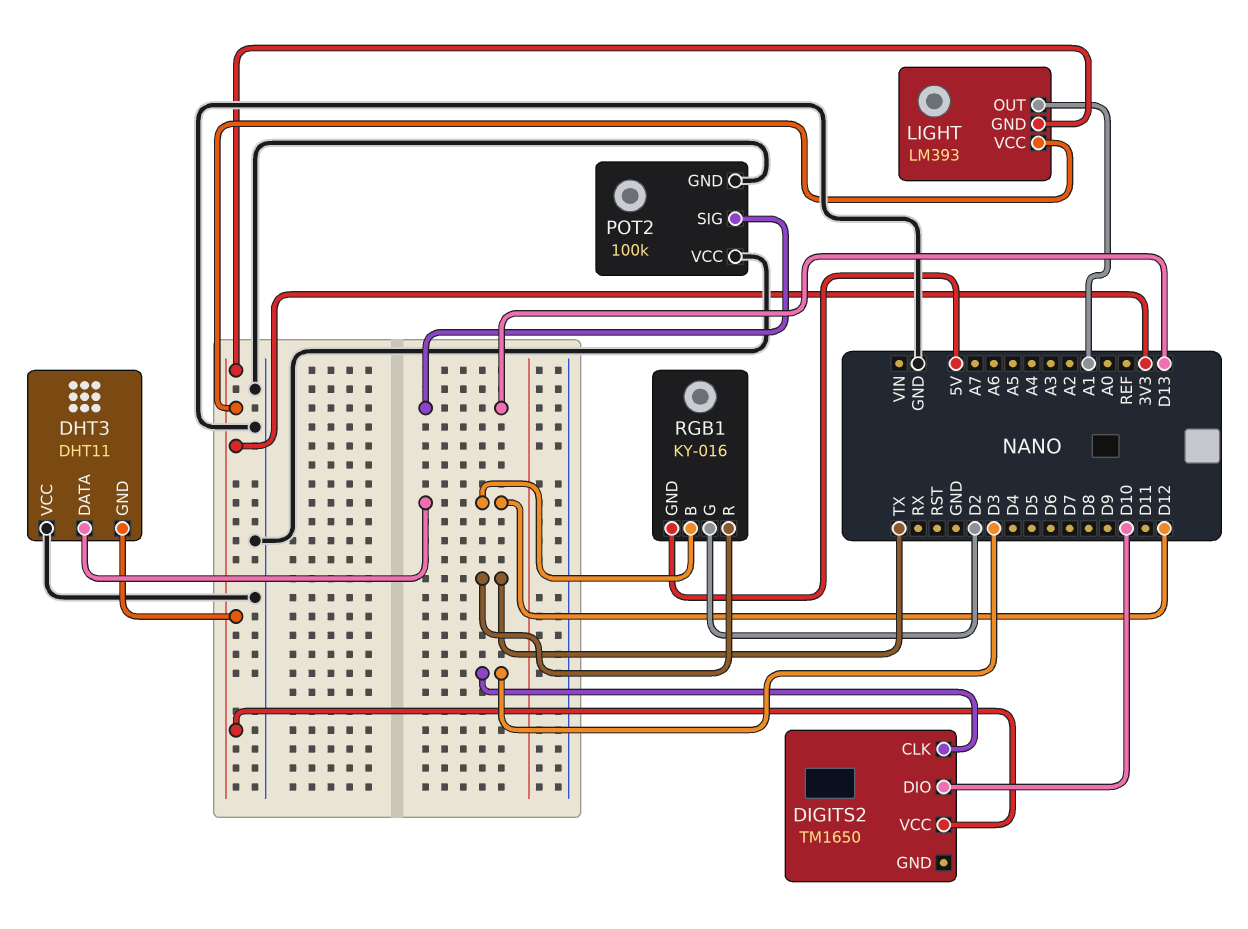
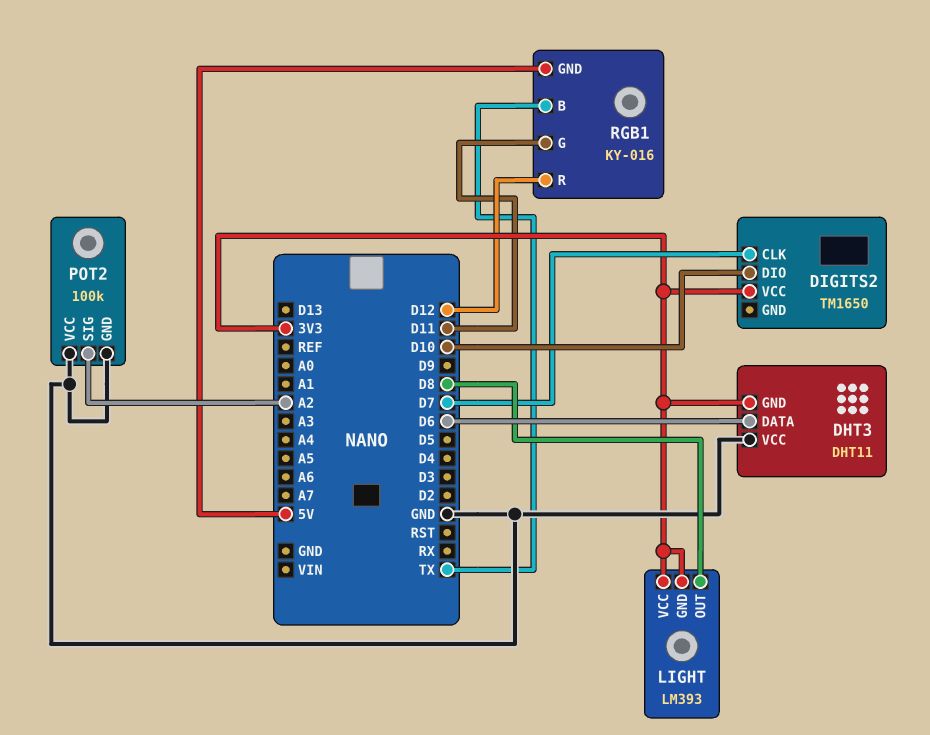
DHT3 pin DATA: D12 -> D6
DIGITS2 pin CLK: D3 -> D7
LIGHT pin OUT: A1 -> D8
POT2 pin SIG: D13 -> A2
RGB1 pin B: D12 -> TX
RGB1 pin G: D2 -> D11
RGB1 pin R: TX -> D12

